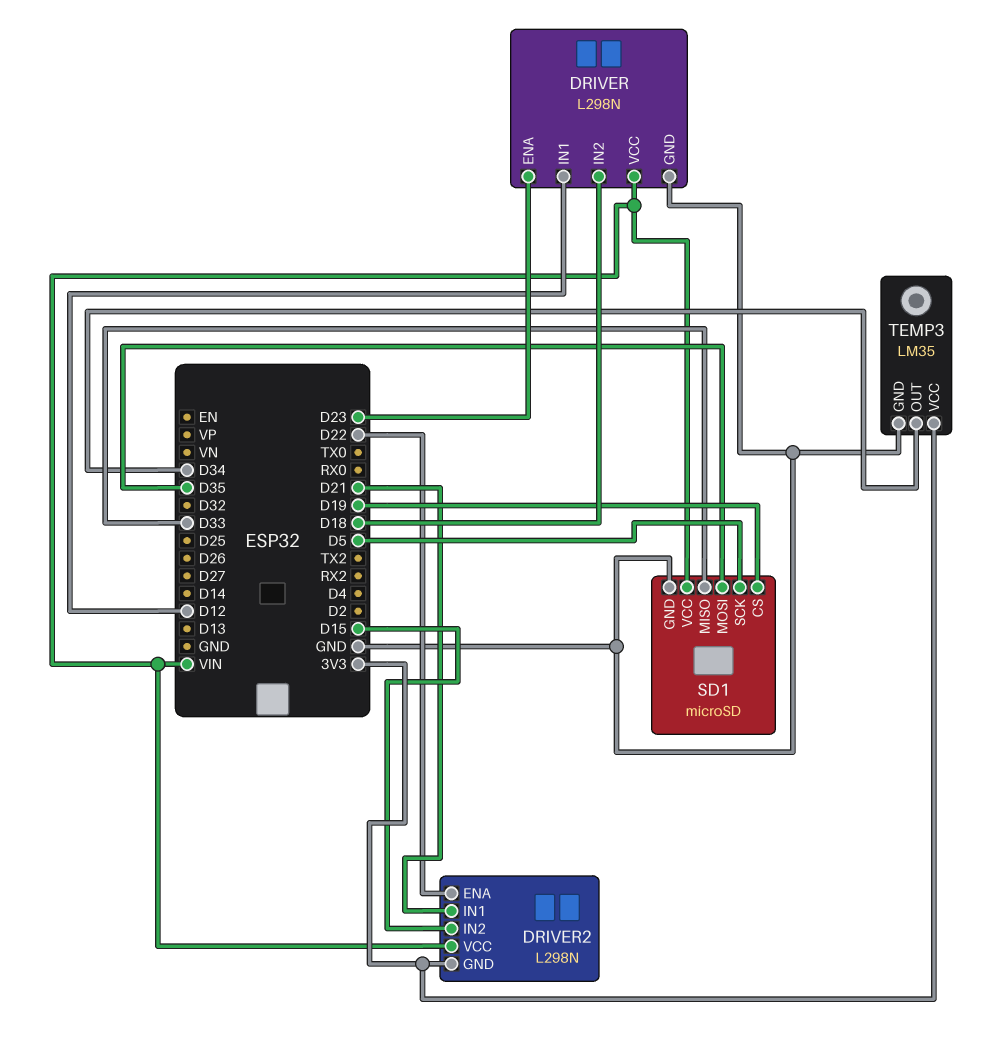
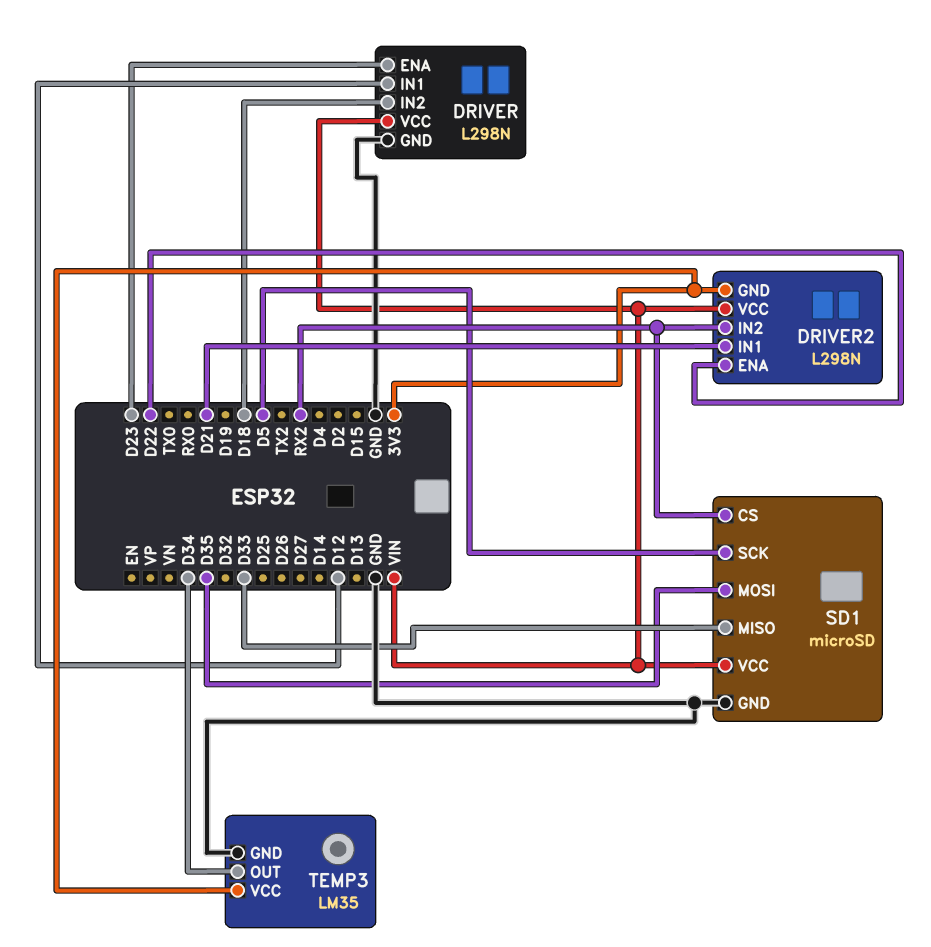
DRIVER2 pin IN2: D15 -> RX2
SD1 pin CS: D19 -> RX2

